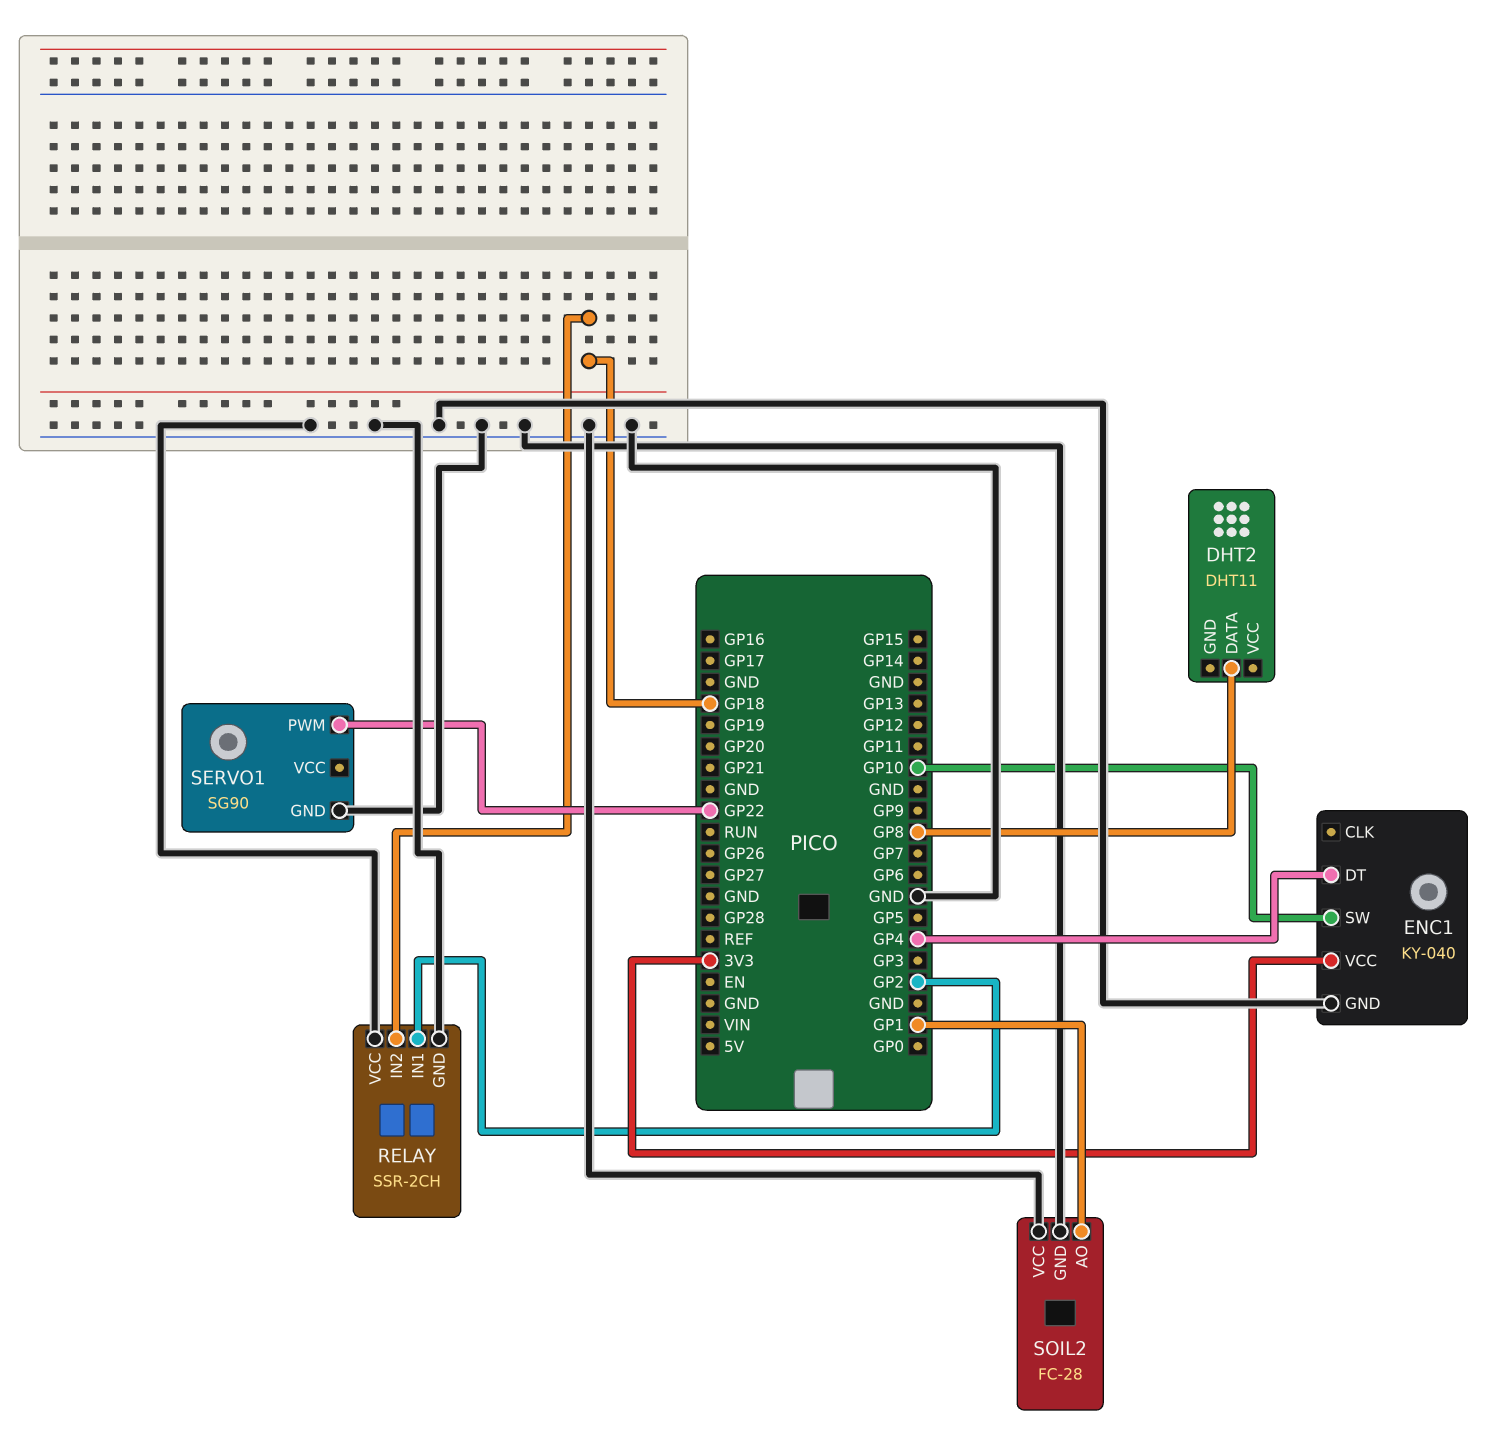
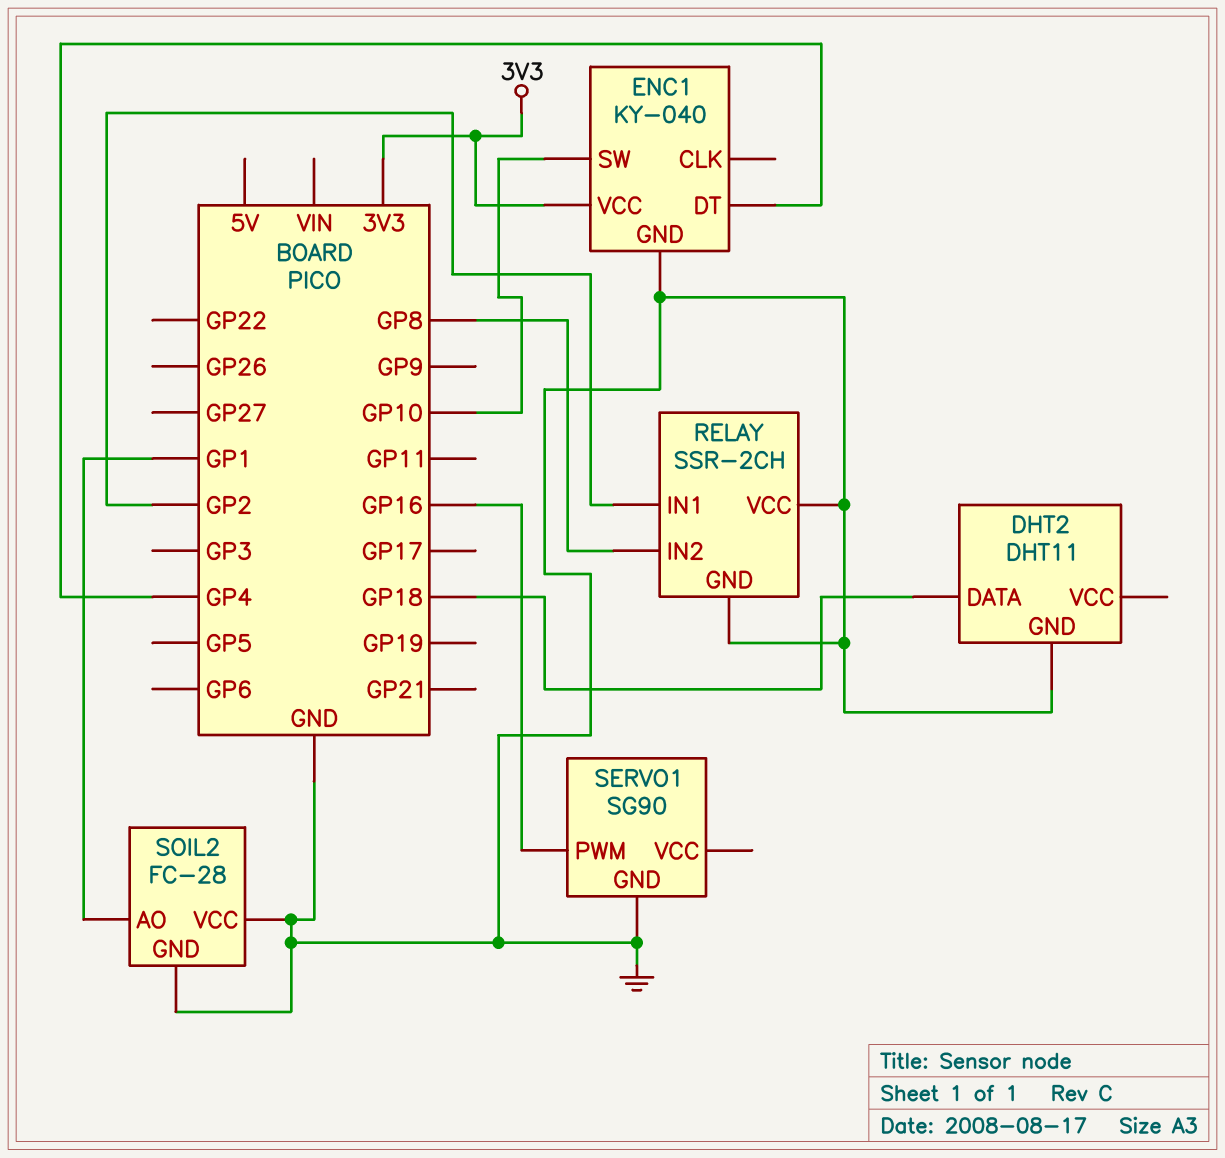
DHT2 pin DATA: GP8 -> GP18
DHT2 pin GND: none -> GND
RELAY pin IN2: GP18 -> GP8
SERVO1 pin PWM: GP22 -> GP16

